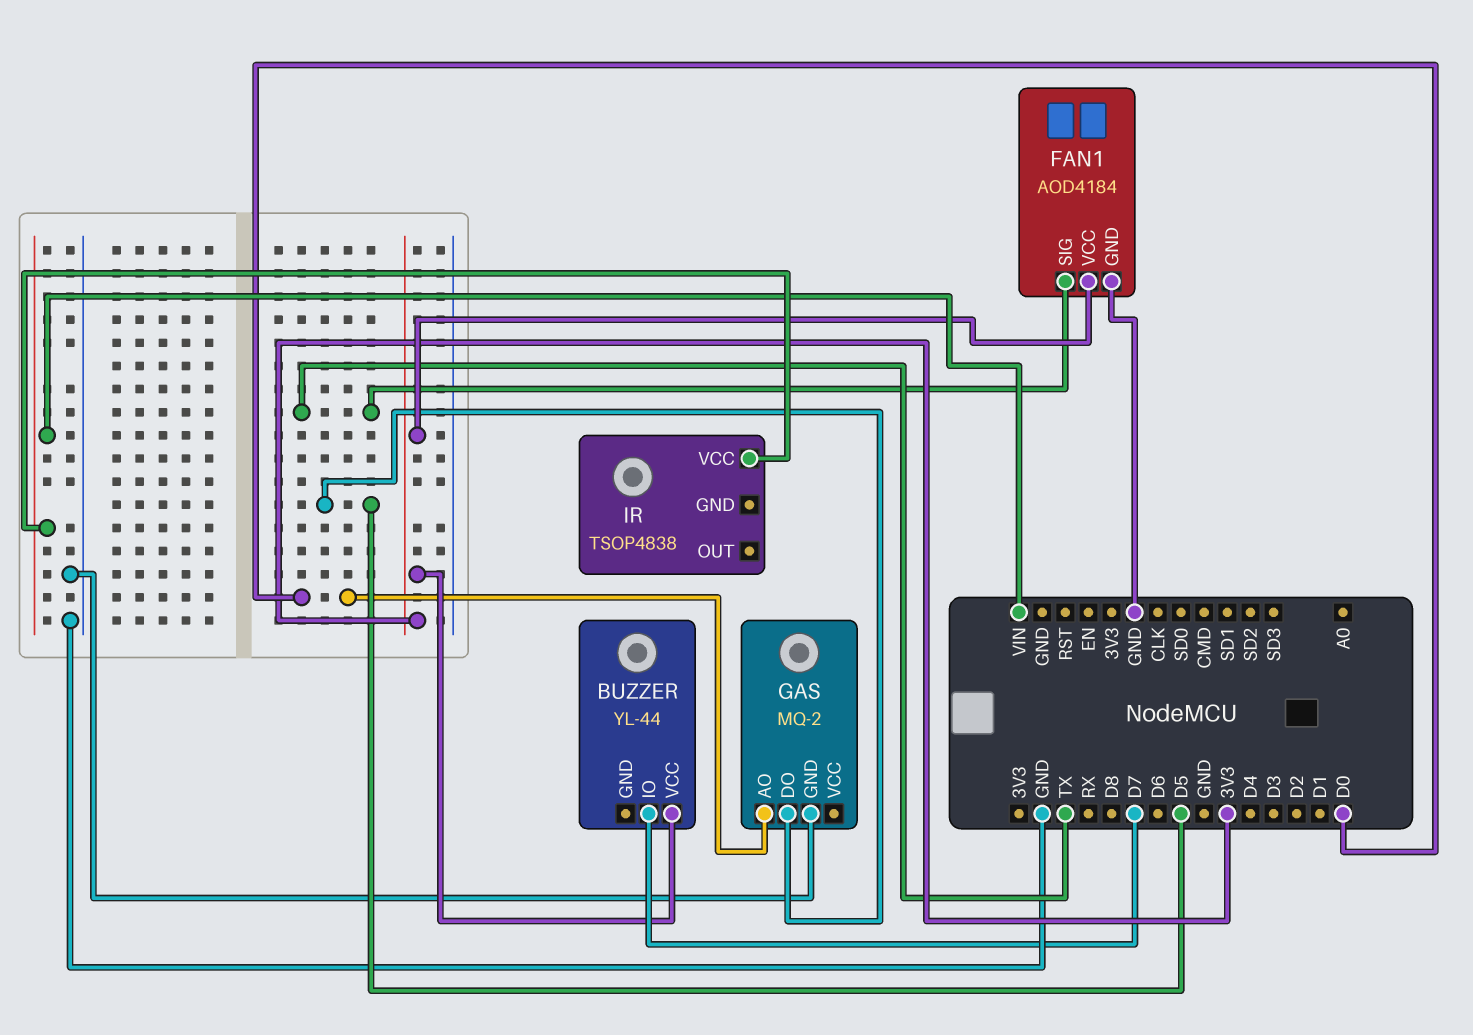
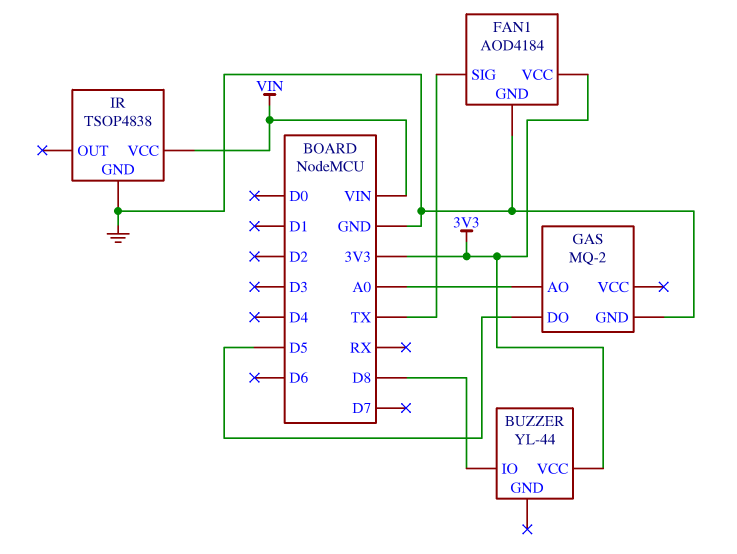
BUZZER pin IO: D7 -> D8
GAS pin AO: D0 -> A0
IR pin GND: none -> GND

